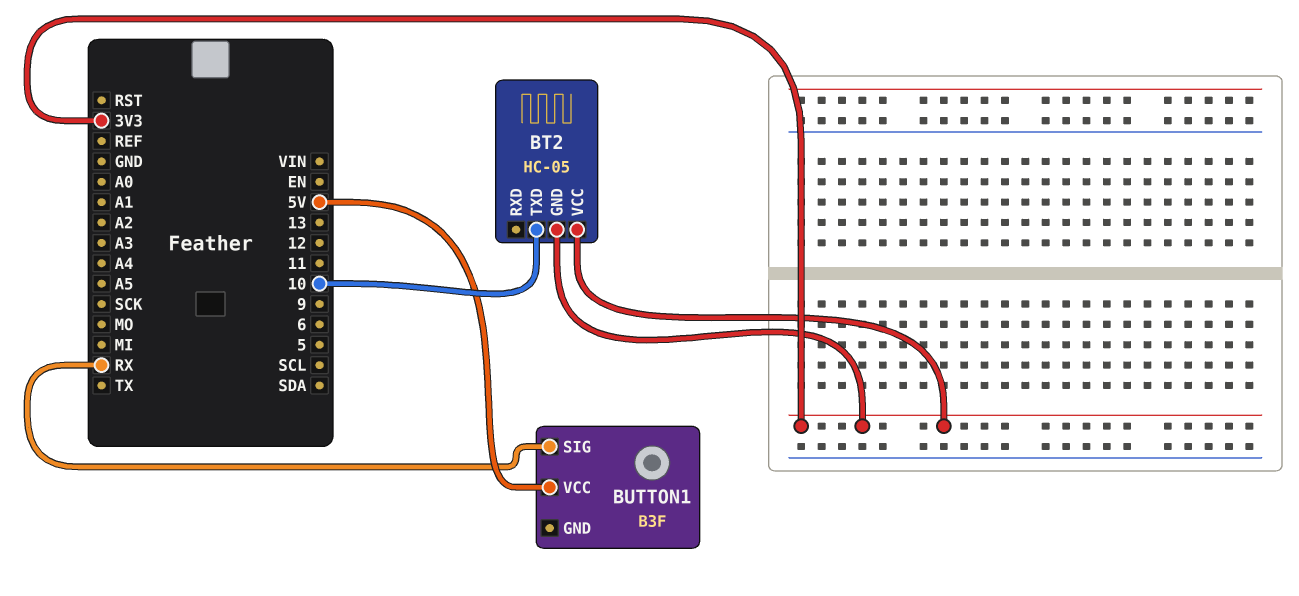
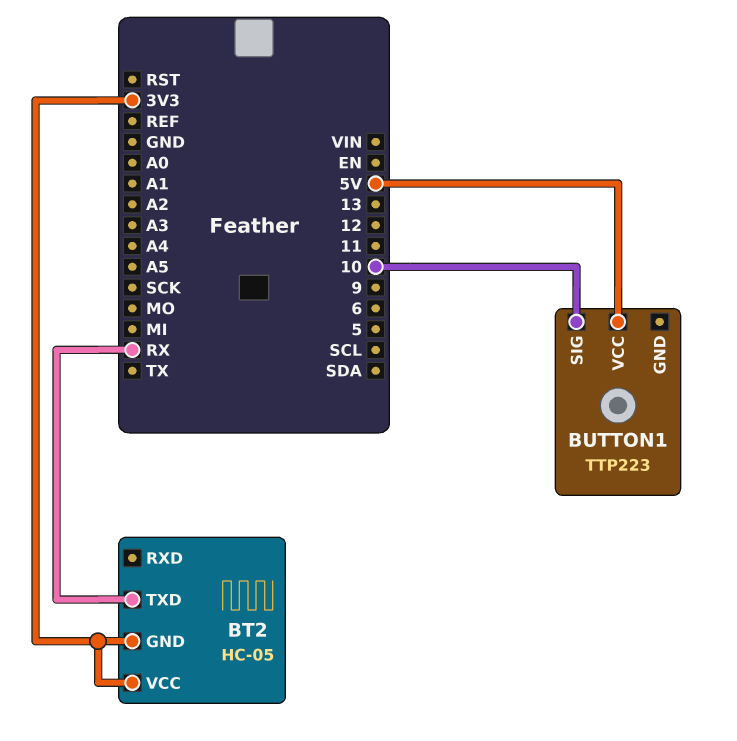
BT2 pin TXD: 10 -> RX
BUTTON1: B3F -> TTP223
BUTTON1 pin SIG: RX -> 10

